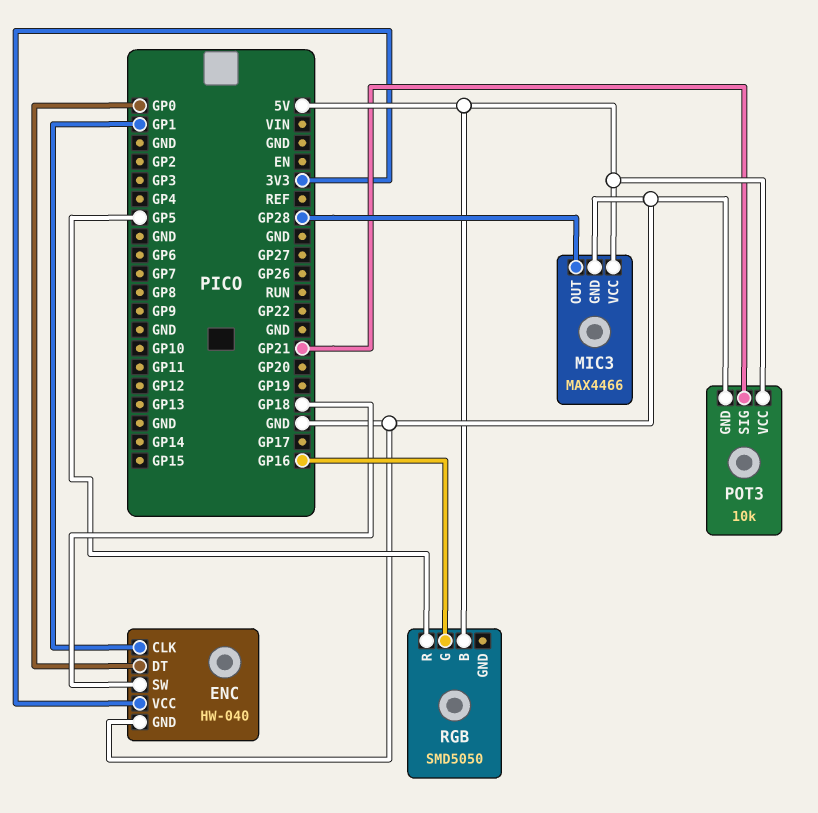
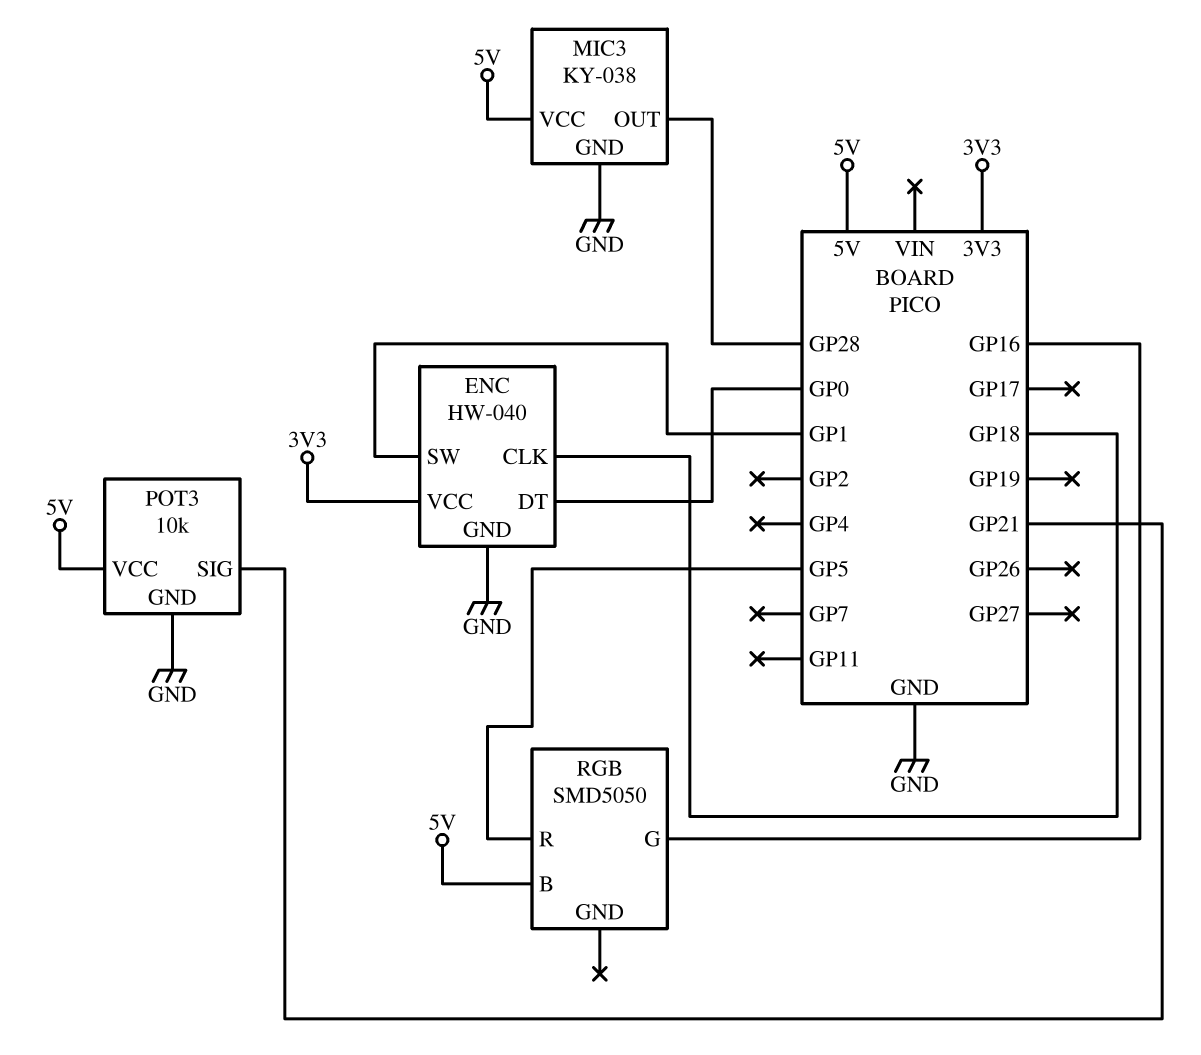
ENC pin CLK: GP1 -> GP18
ENC pin SW: GP18 -> GP1
MIC3: MAX4466 -> KY-038

